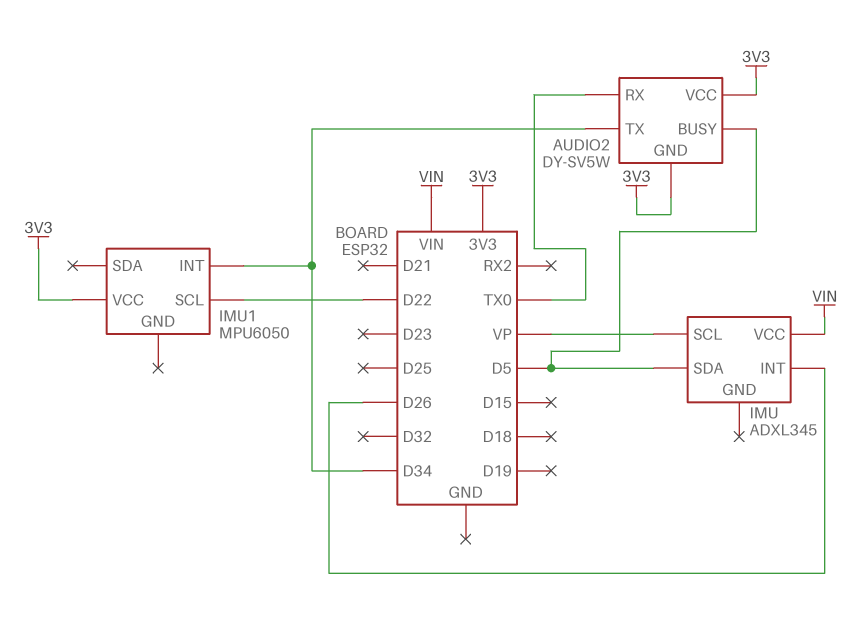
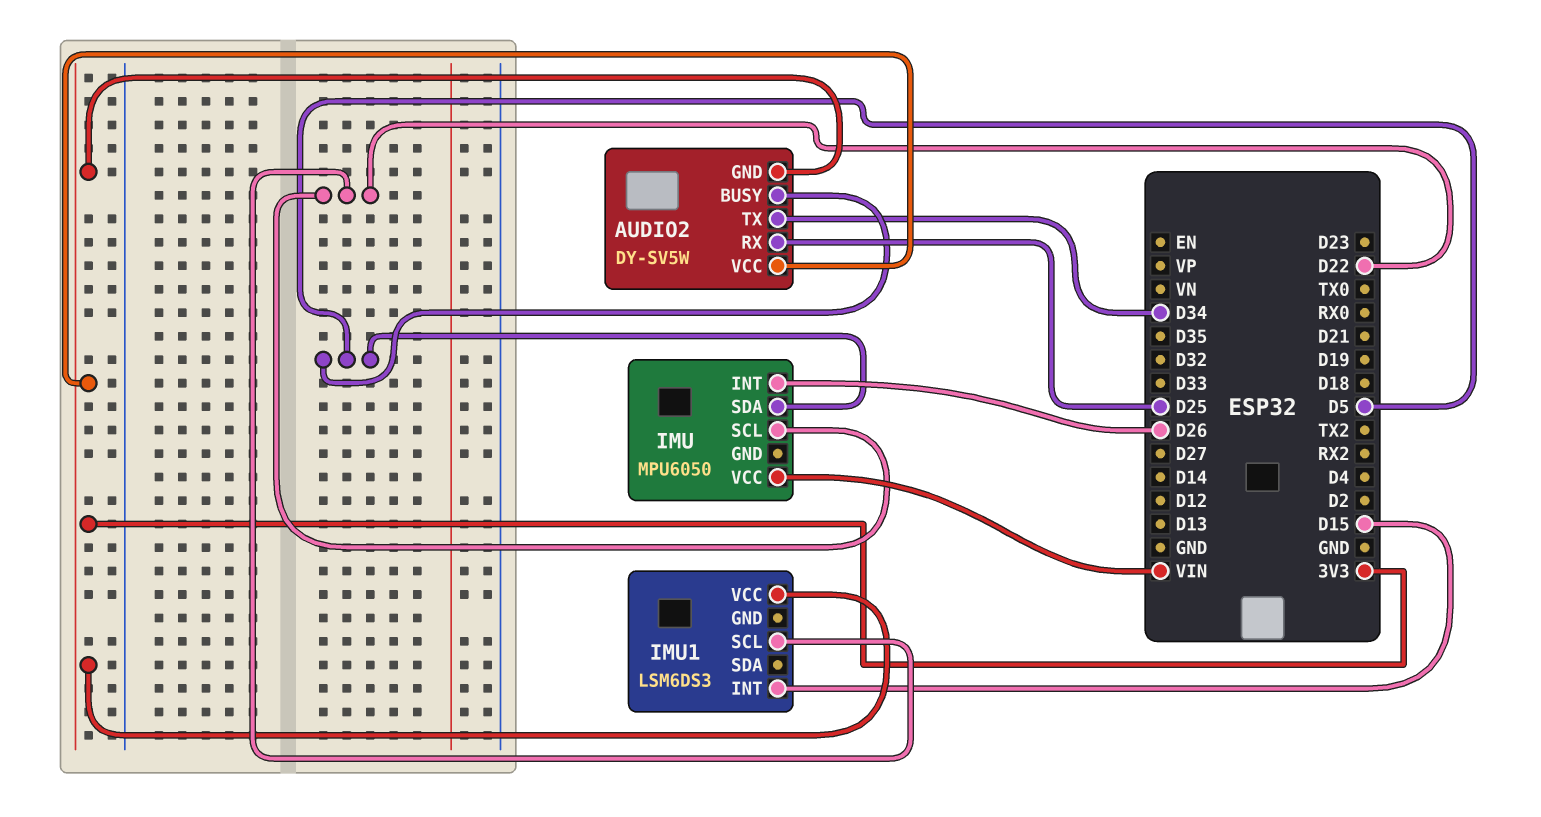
AUDIO2 pin RX: TX0 -> D25
IMU: ADXL345 -> MPU6050
IMU pin SCL: VP -> D22
IMU1: MPU6050 -> LSM6DS3
IMU1 pin INT: D34 -> D15

